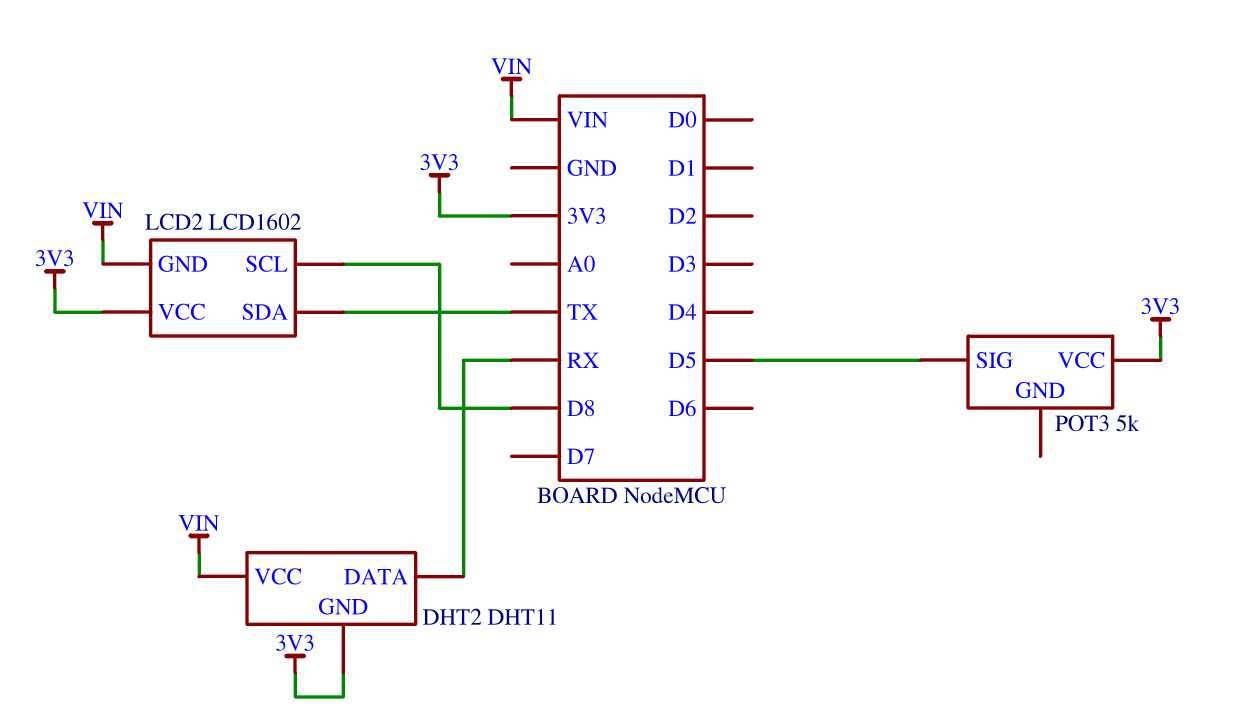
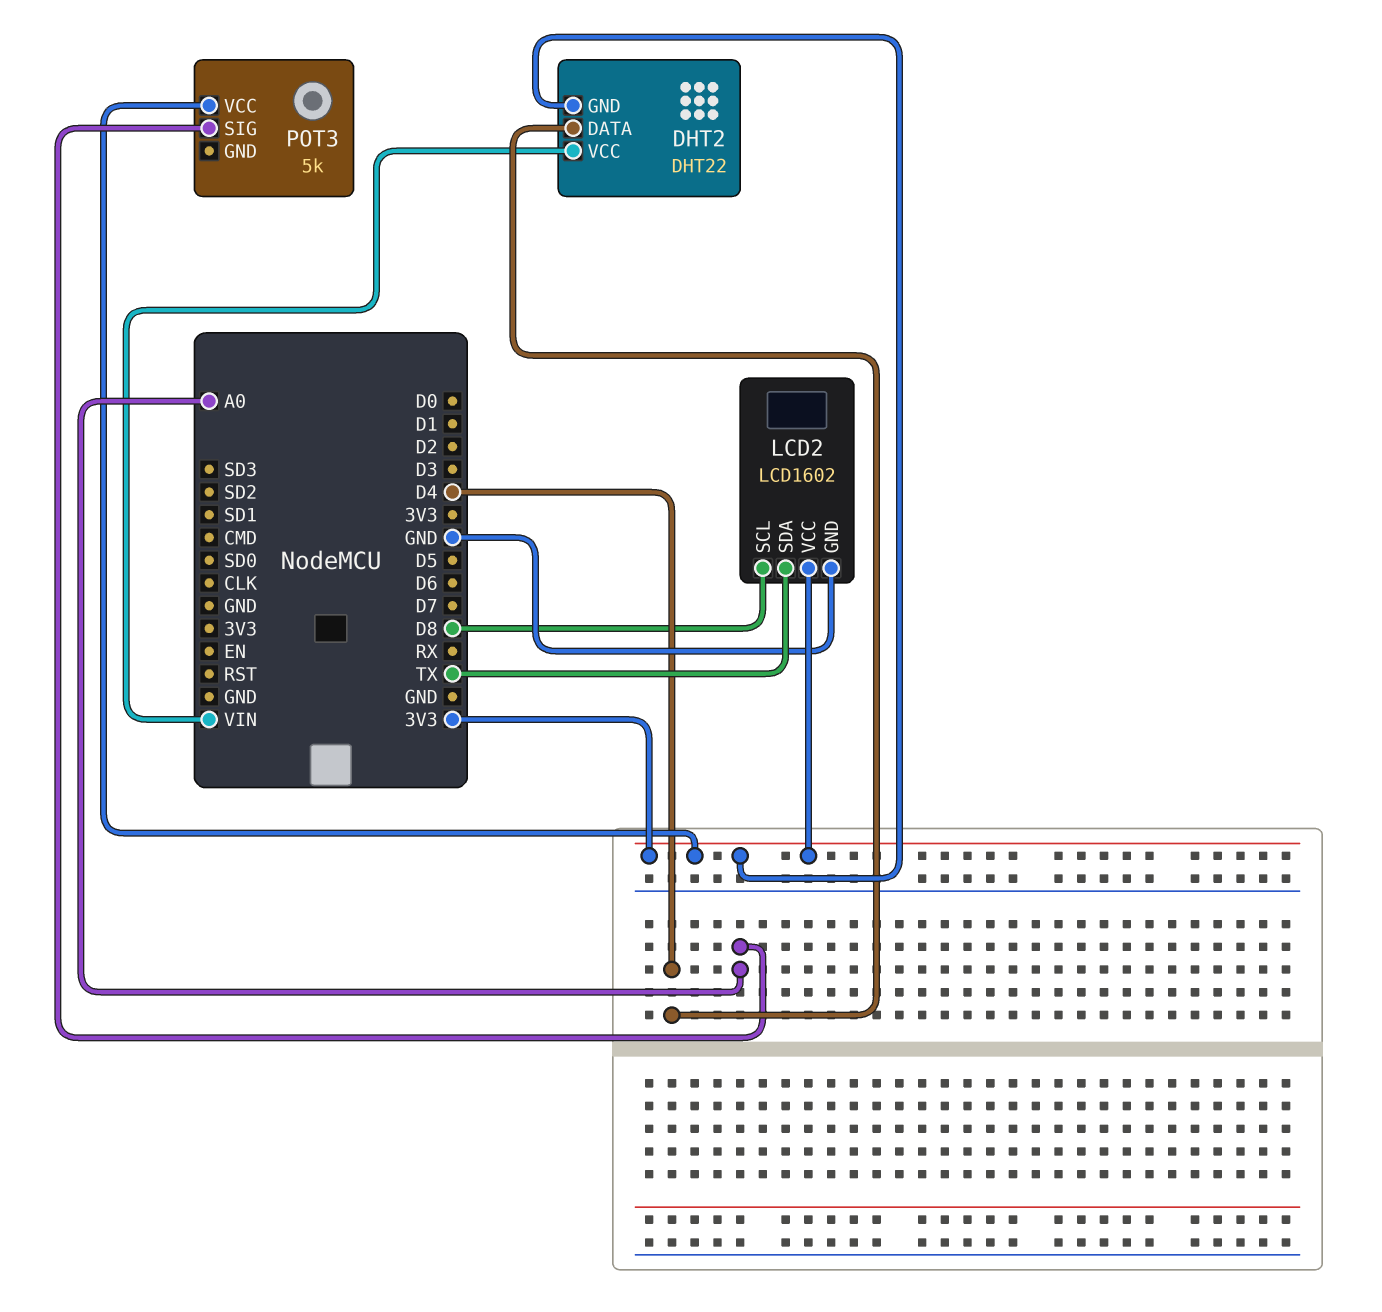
DHT2: DHT11 -> DHT22
DHT2 pin DATA: RX -> D4
LCD2 pin GND: VIN -> GND
POT3 pin SIG: D5 -> A0

